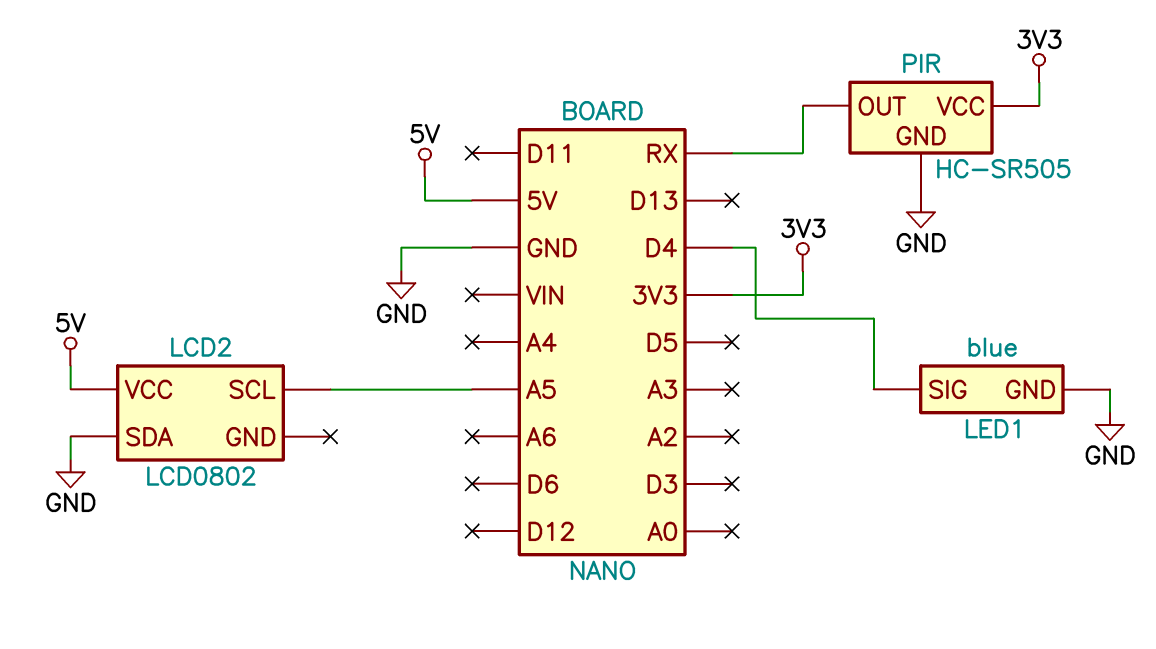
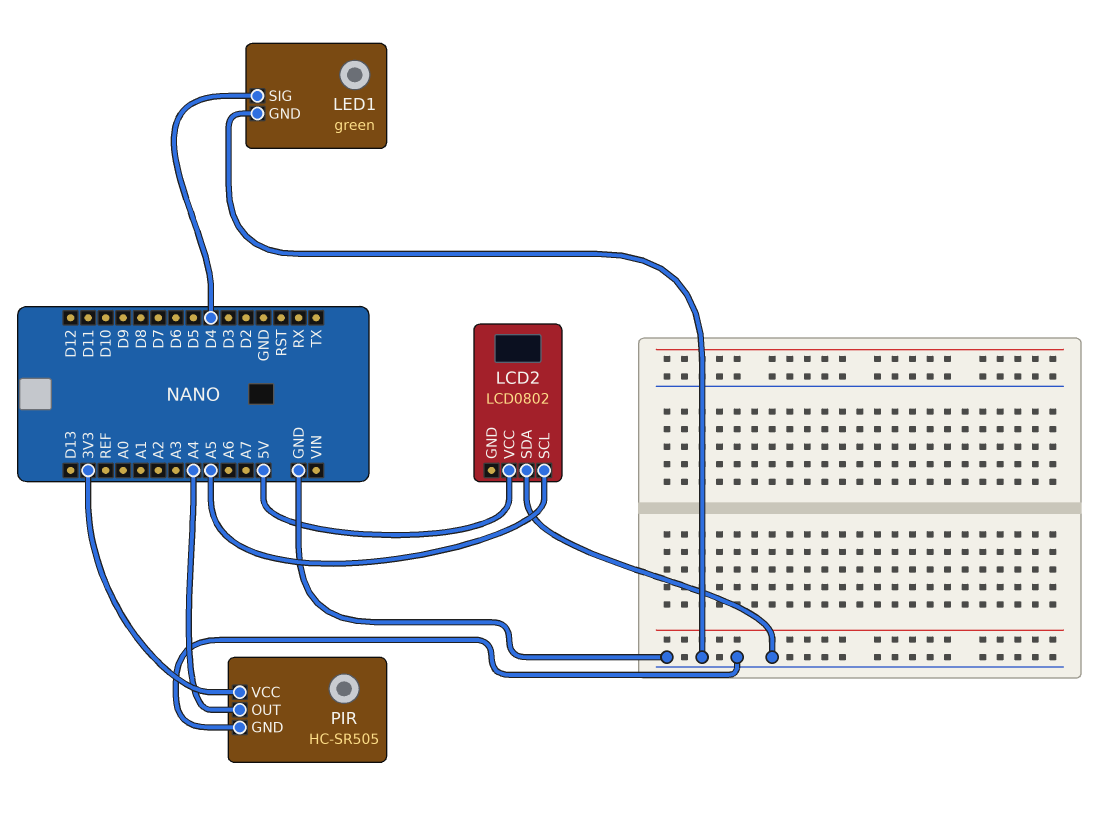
LED1: blue -> green
PIR pin OUT: RX -> A4

